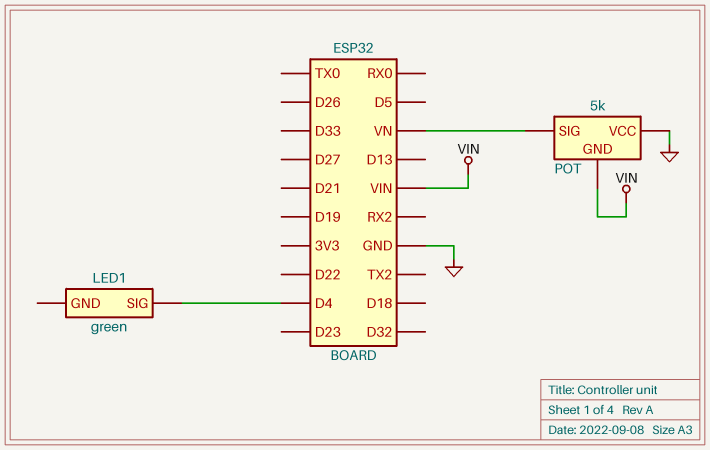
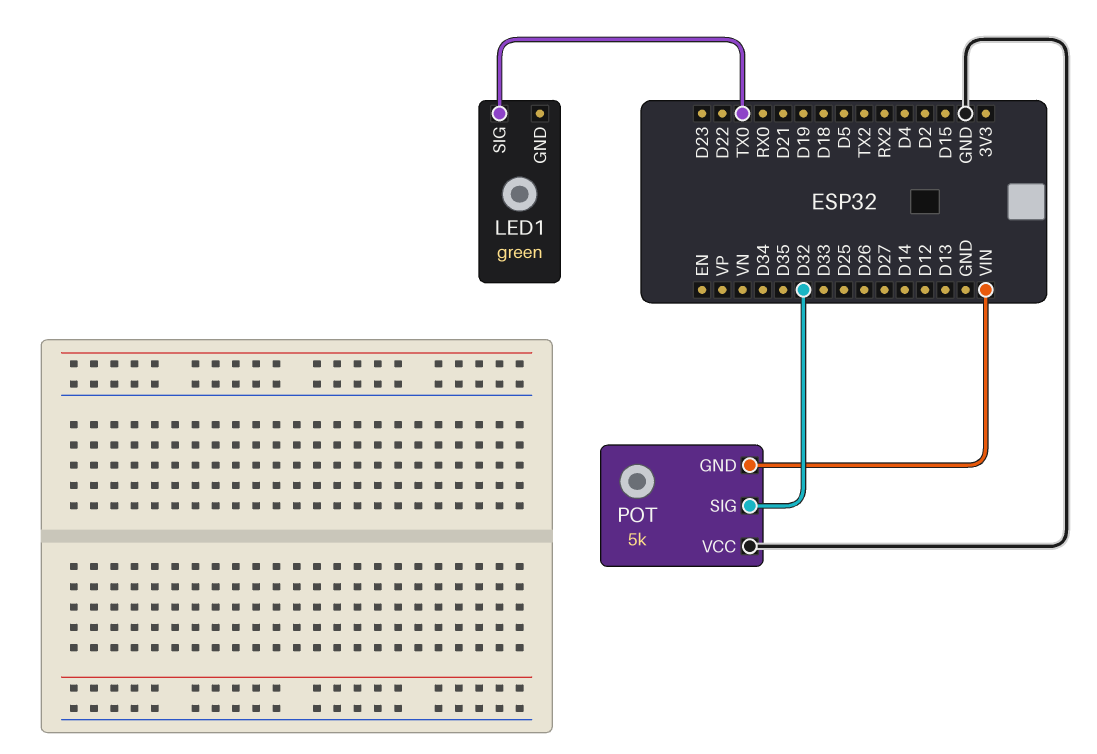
LED1 pin SIG: D4 -> TX0
POT pin SIG: VN -> D32

